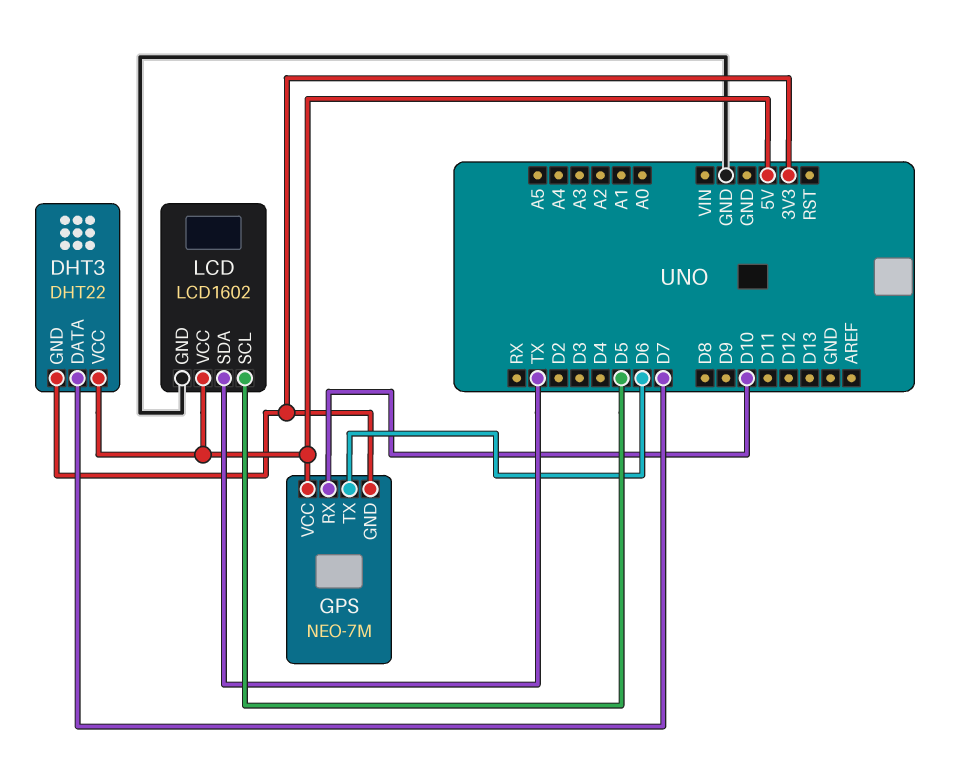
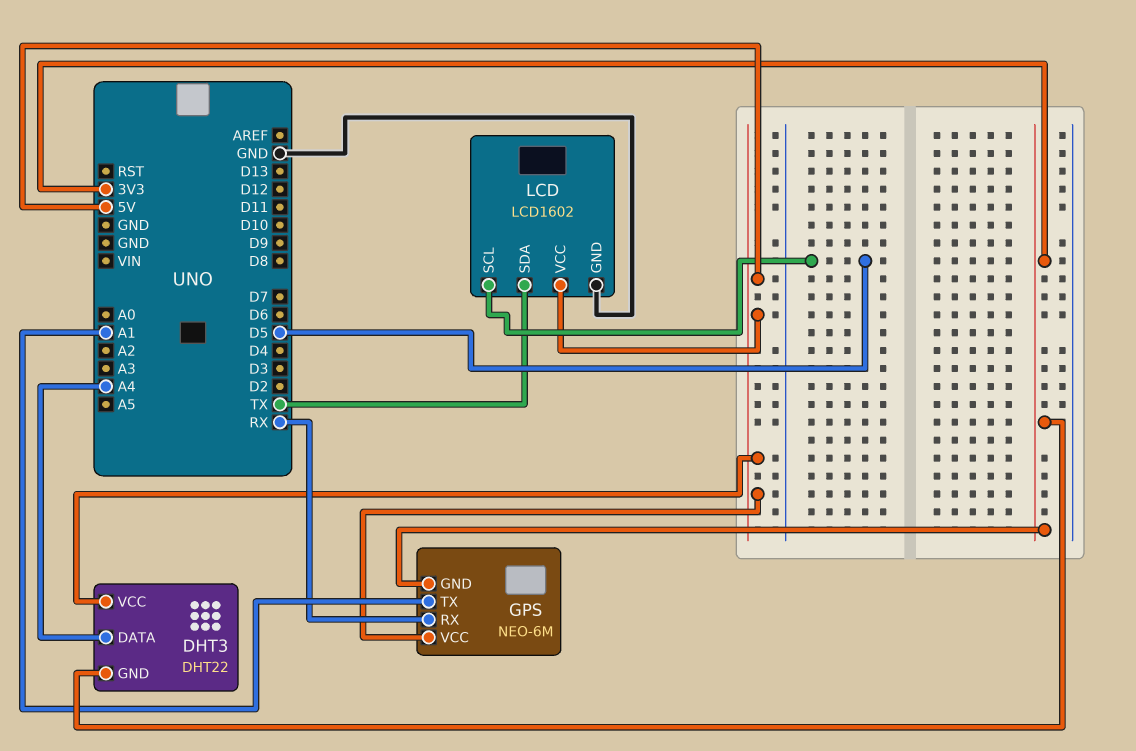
DHT3 pin DATA: D7 -> A4
GPS: NEO-7M -> NEO-6M
GPS pin RX: D10 -> RX
GPS pin TX: D6 -> A1

